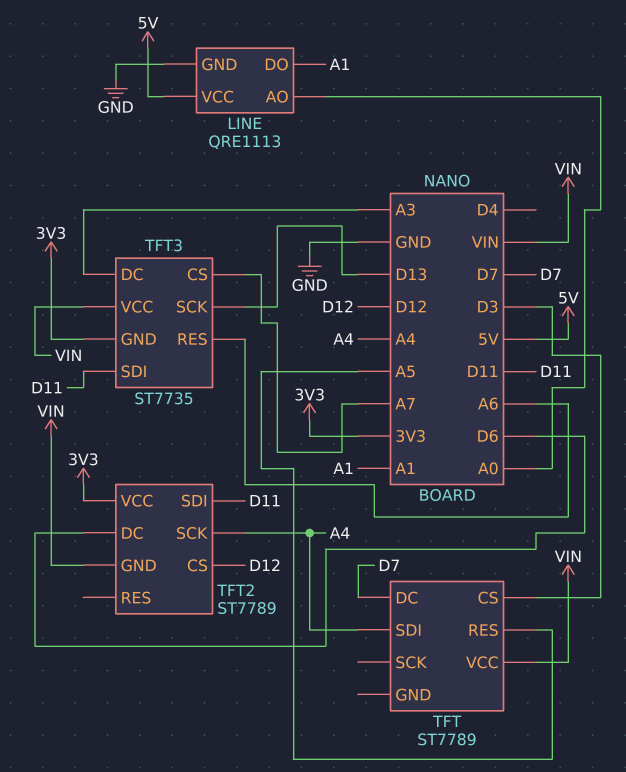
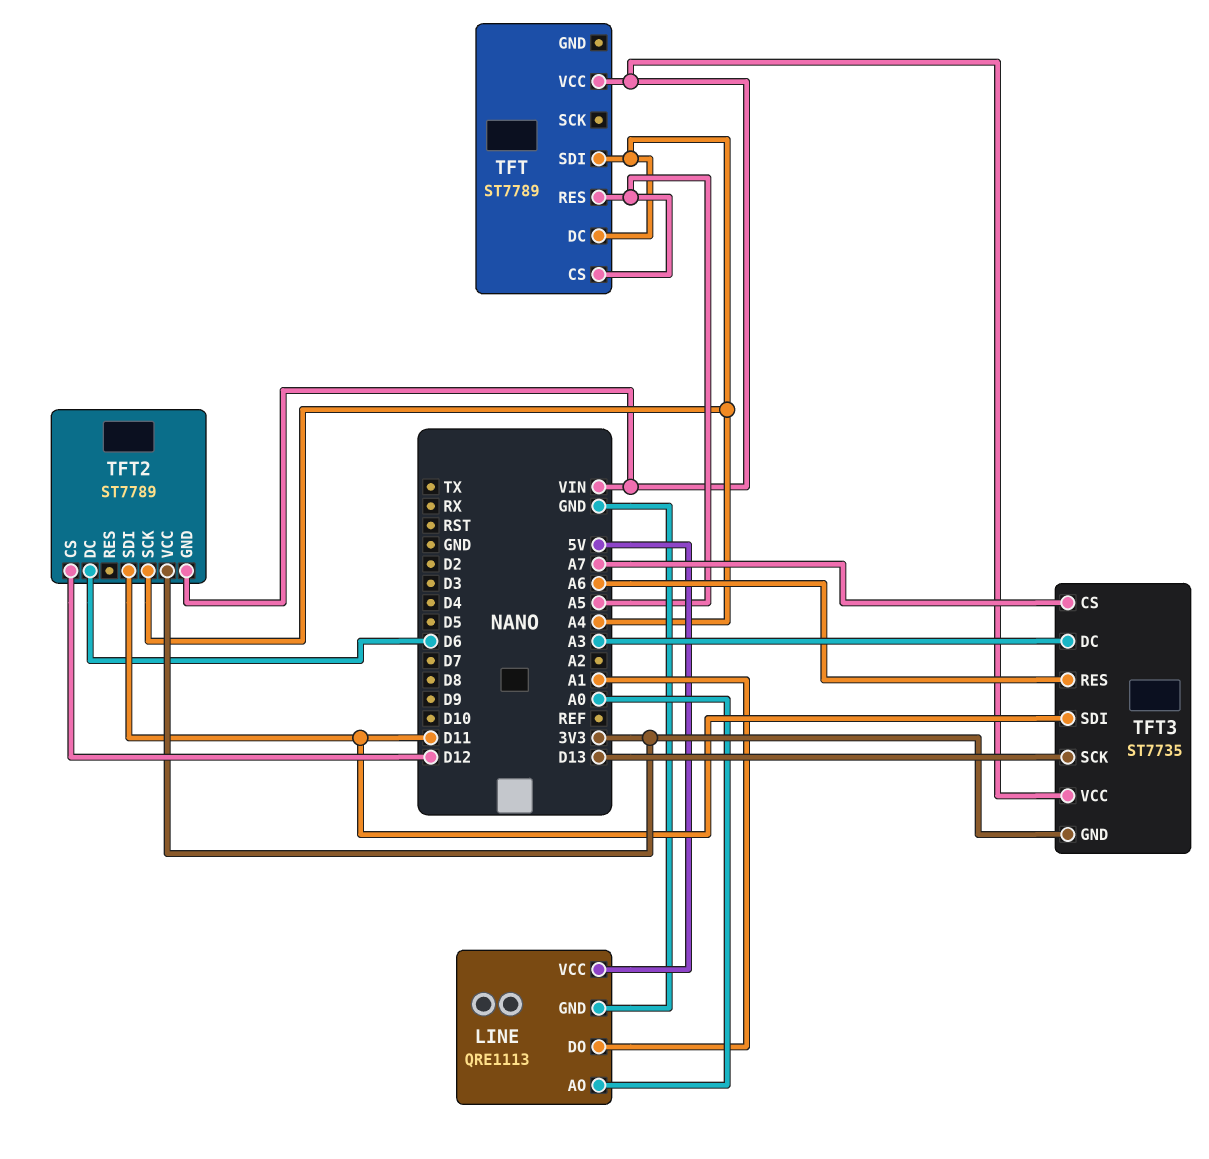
TFT pin CS: D3 -> A5
TFT pin DC: D7 -> A4

